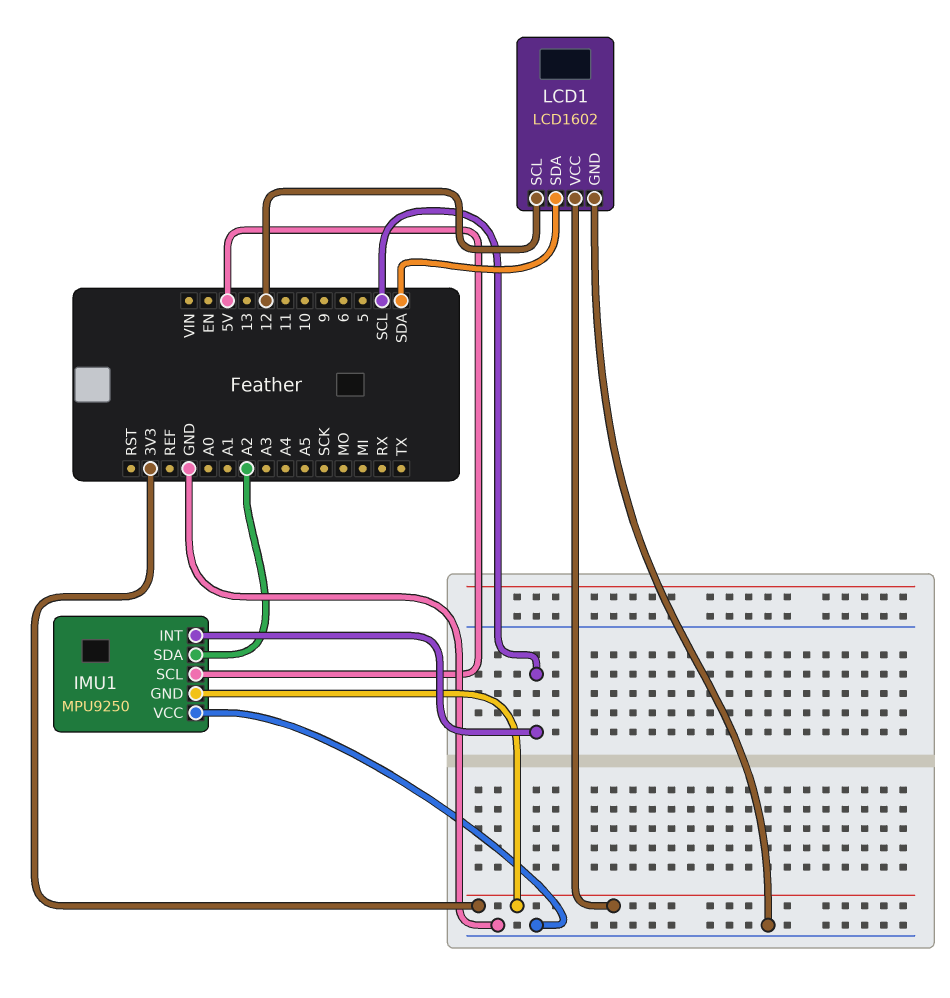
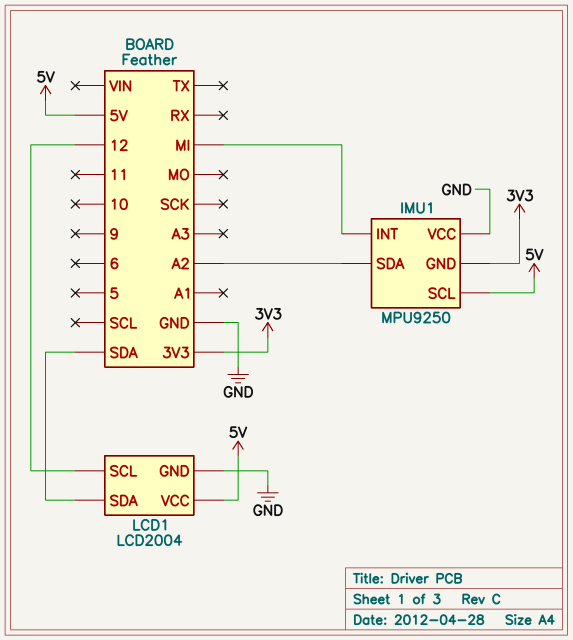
IMU1 pin INT: SCL -> MI
LCD1: LCD1602 -> LCD2004
LCD1 pin VCC: 3V3 -> 5V

